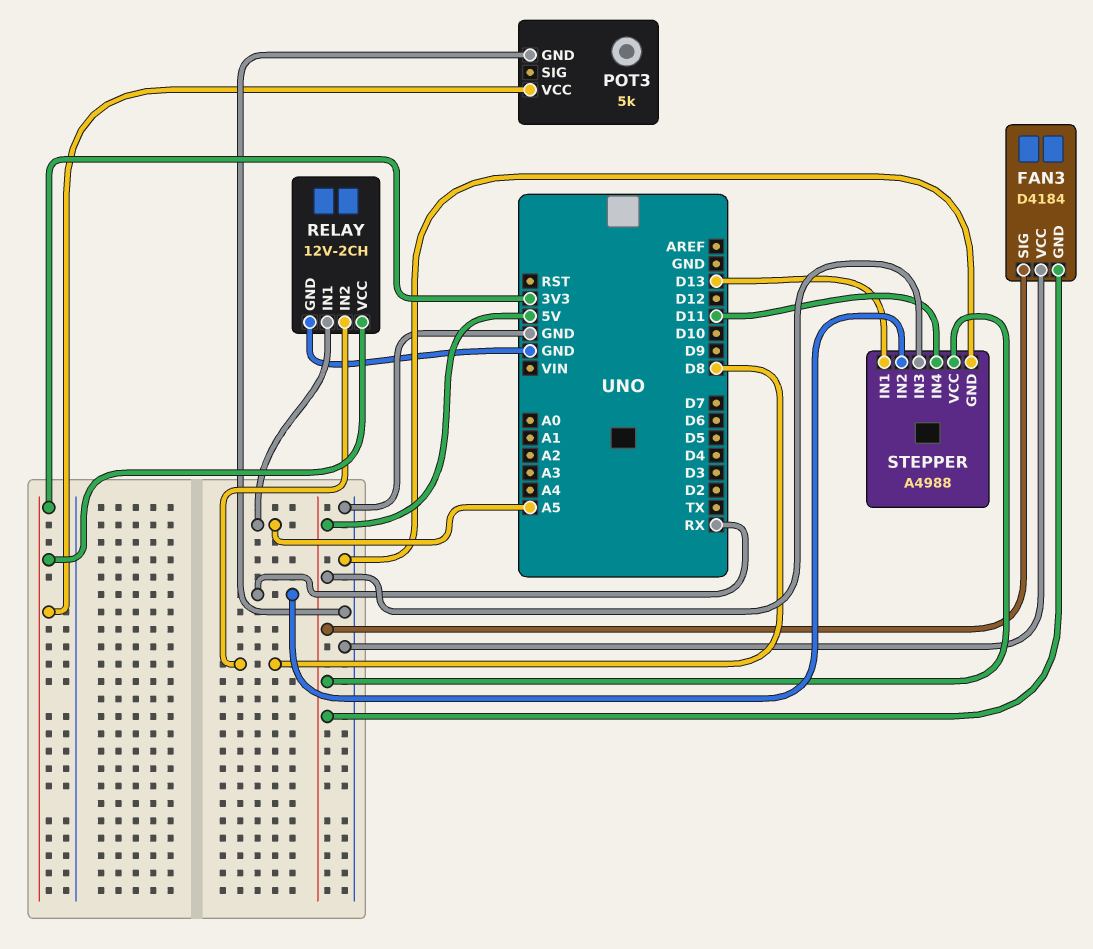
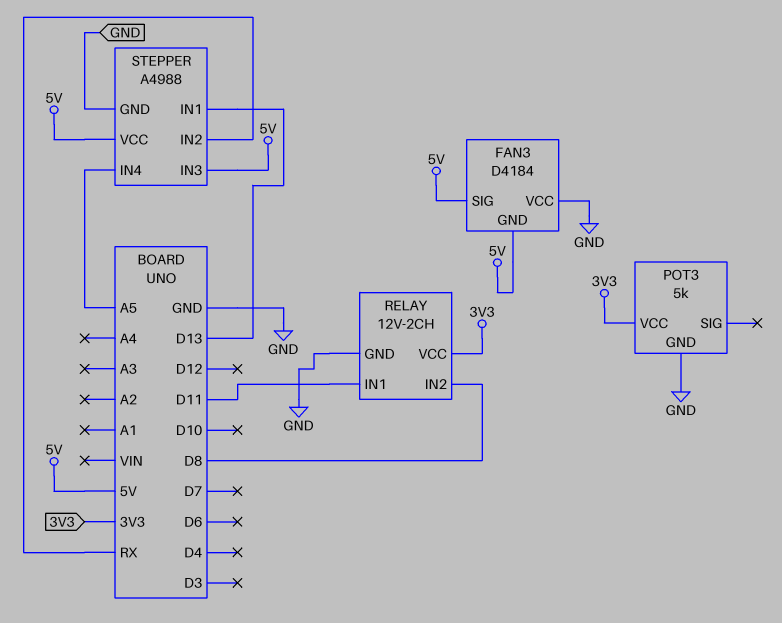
RELAY pin IN1: A5 -> D11
STEPPER pin IN4: D11 -> A5

